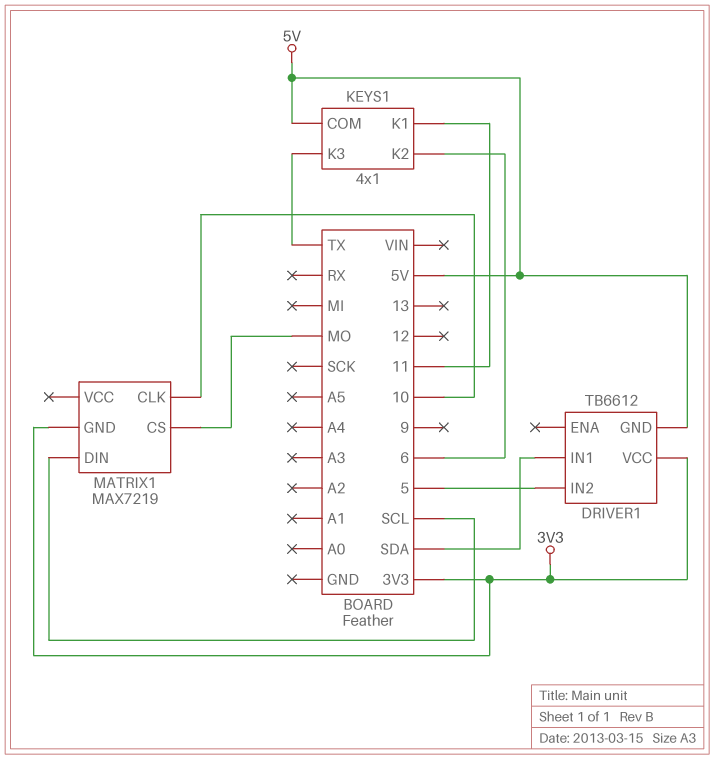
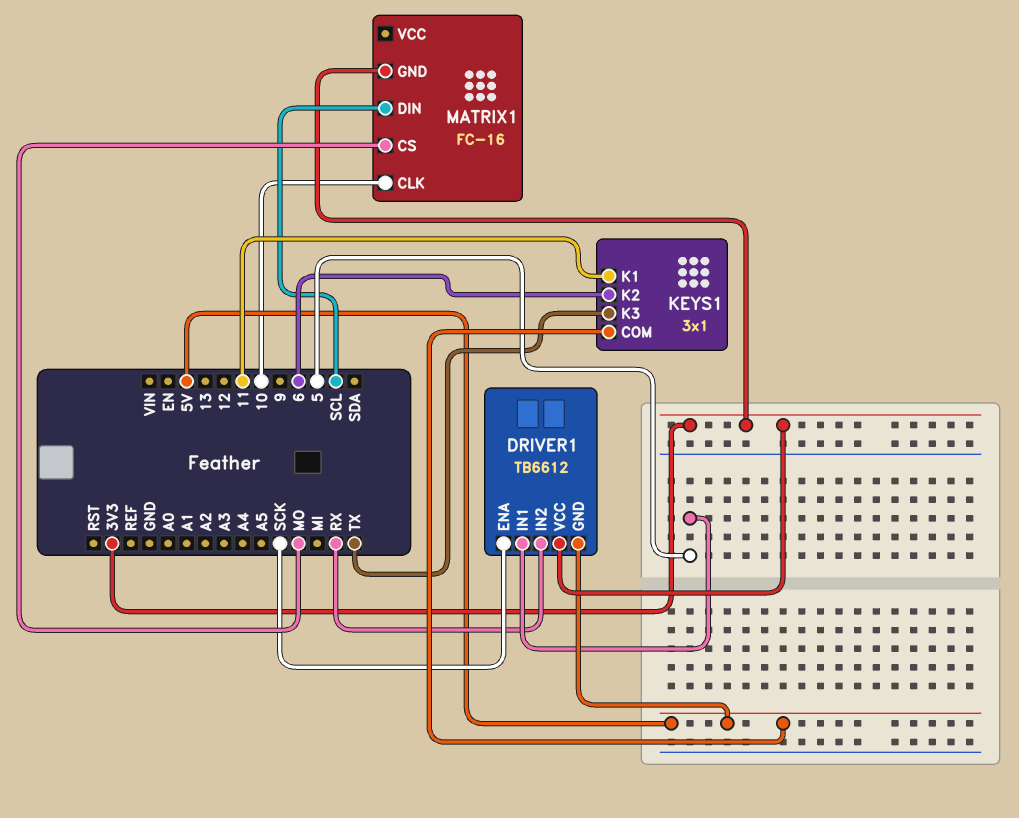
DRIVER1 pin ENA: none -> SCK
DRIVER1 pin IN1: SDA -> 5
DRIVER1 pin IN2: 5 -> RX
KEYS1: 4x1 -> 3x1
MATRIX1: MAX7219 -> FC-16

